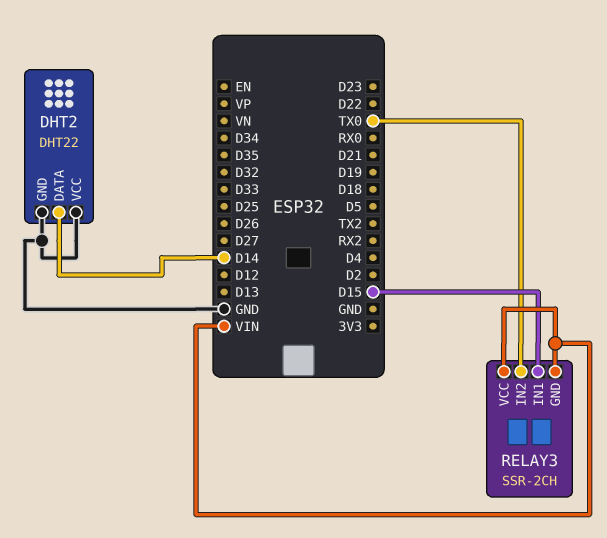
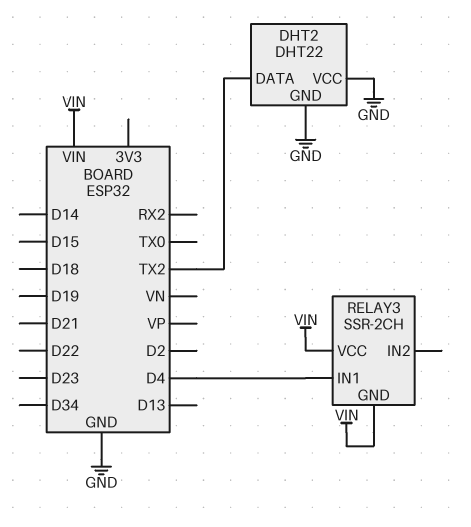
DHT2 pin DATA: D14 -> TX2
RELAY3 pin IN1: D15 -> D4
RELAY3 pin IN2: TX0 -> none

